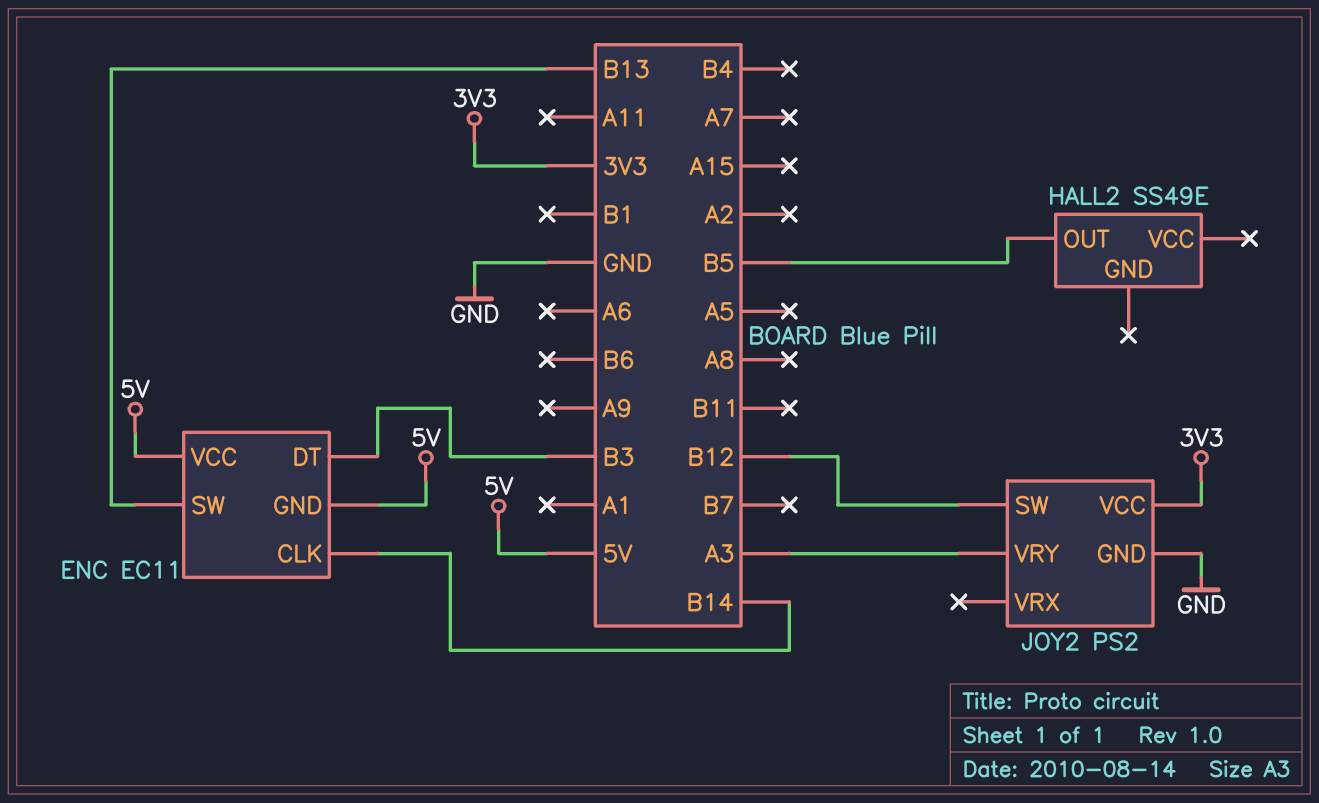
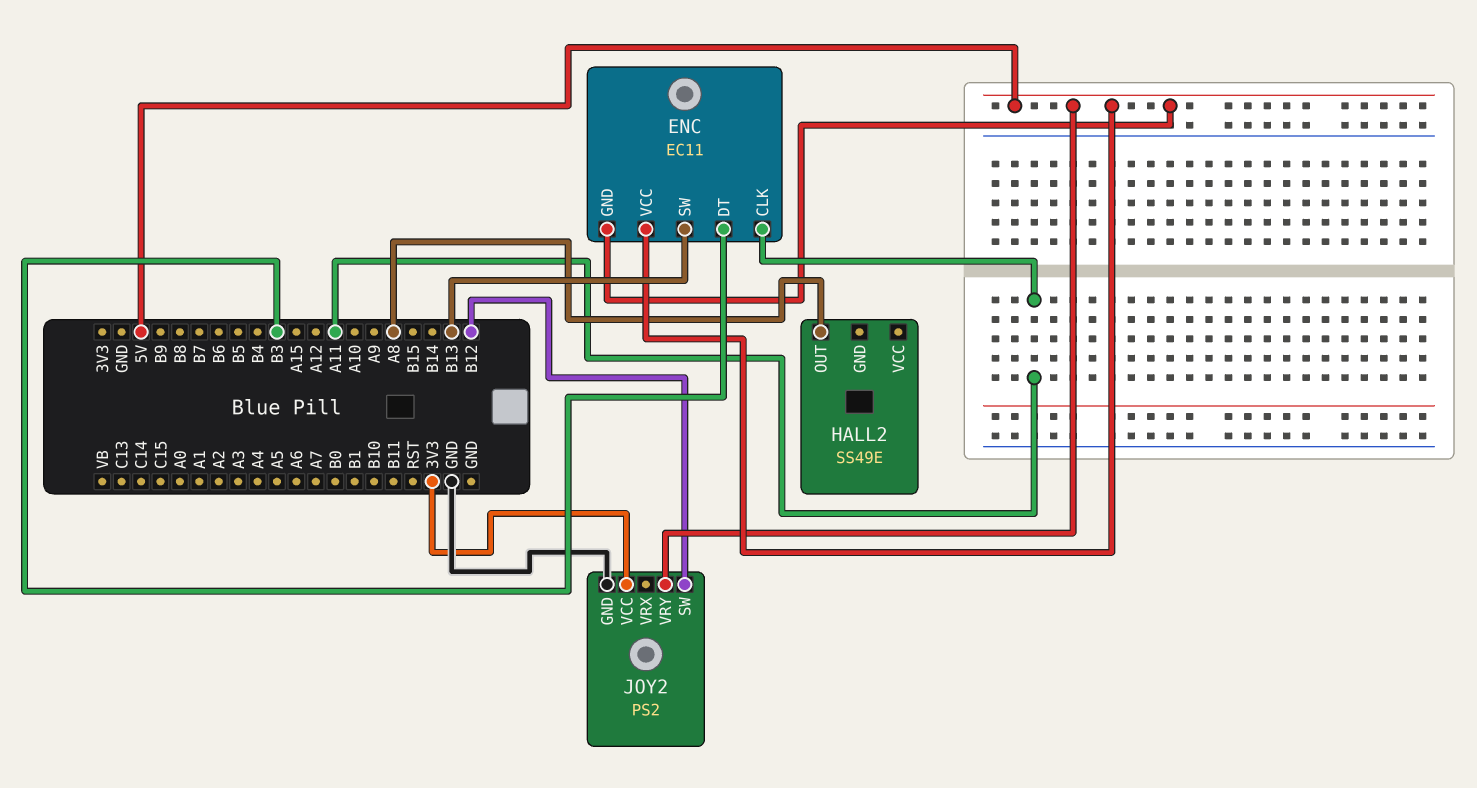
ENC pin CLK: B14 -> A11
HALL2 pin OUT: B5 -> A8
JOY2 pin VRY: A3 -> 5V

